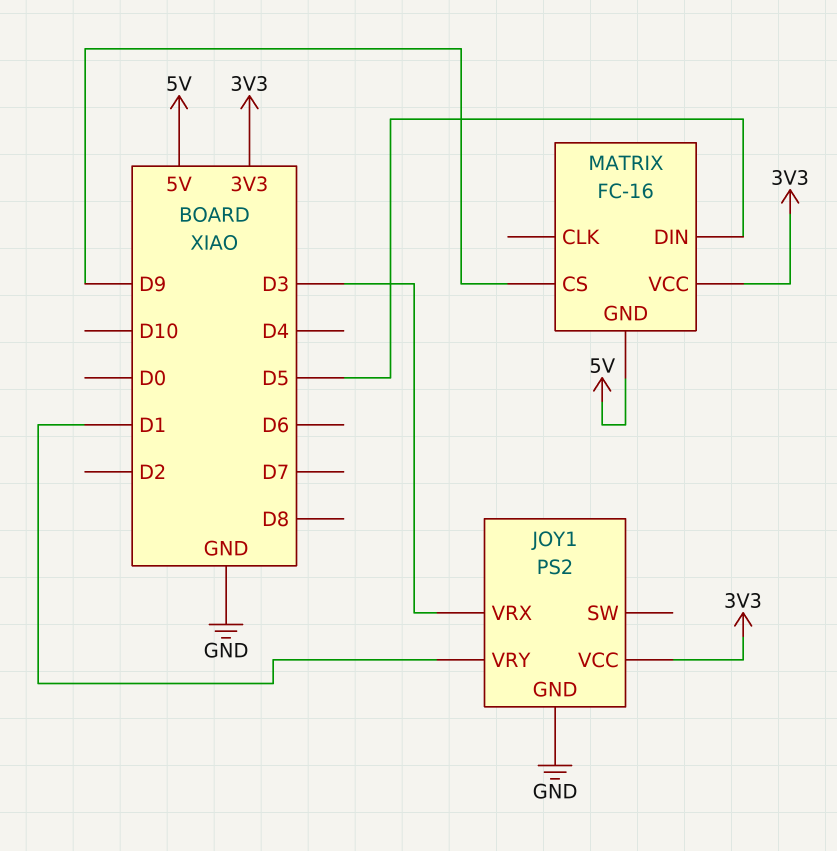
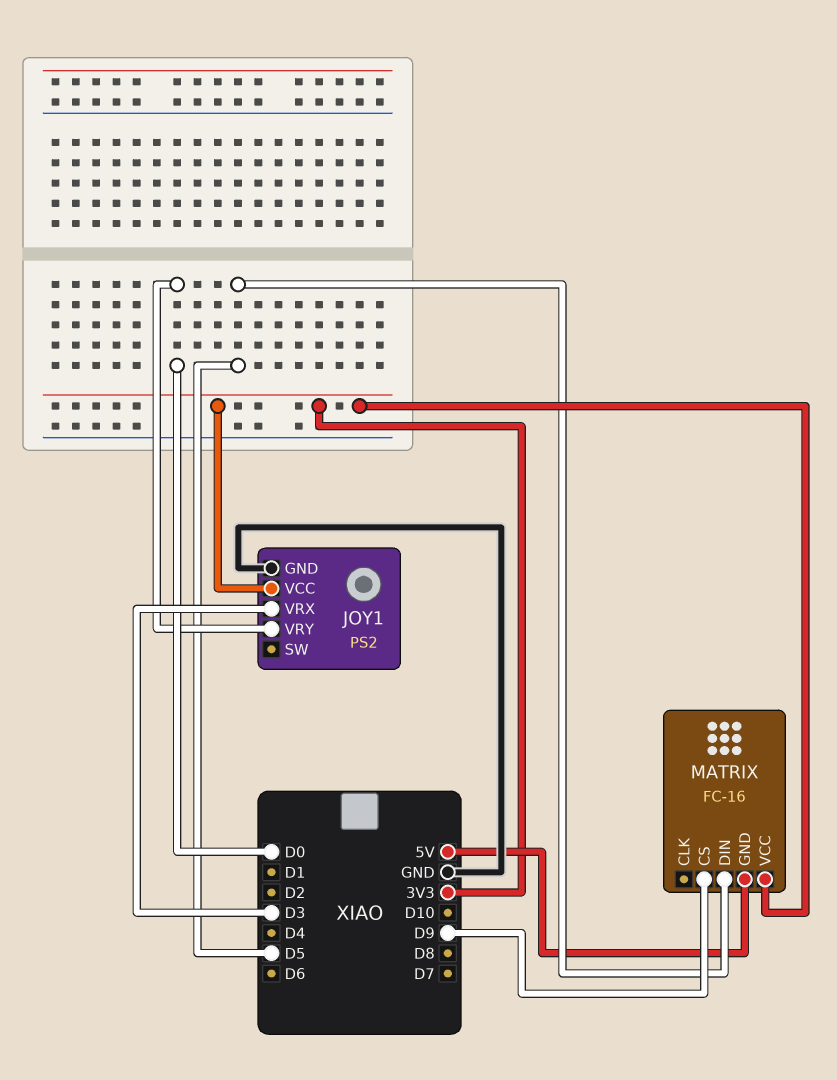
JOY1 pin VRY: D1 -> D0

